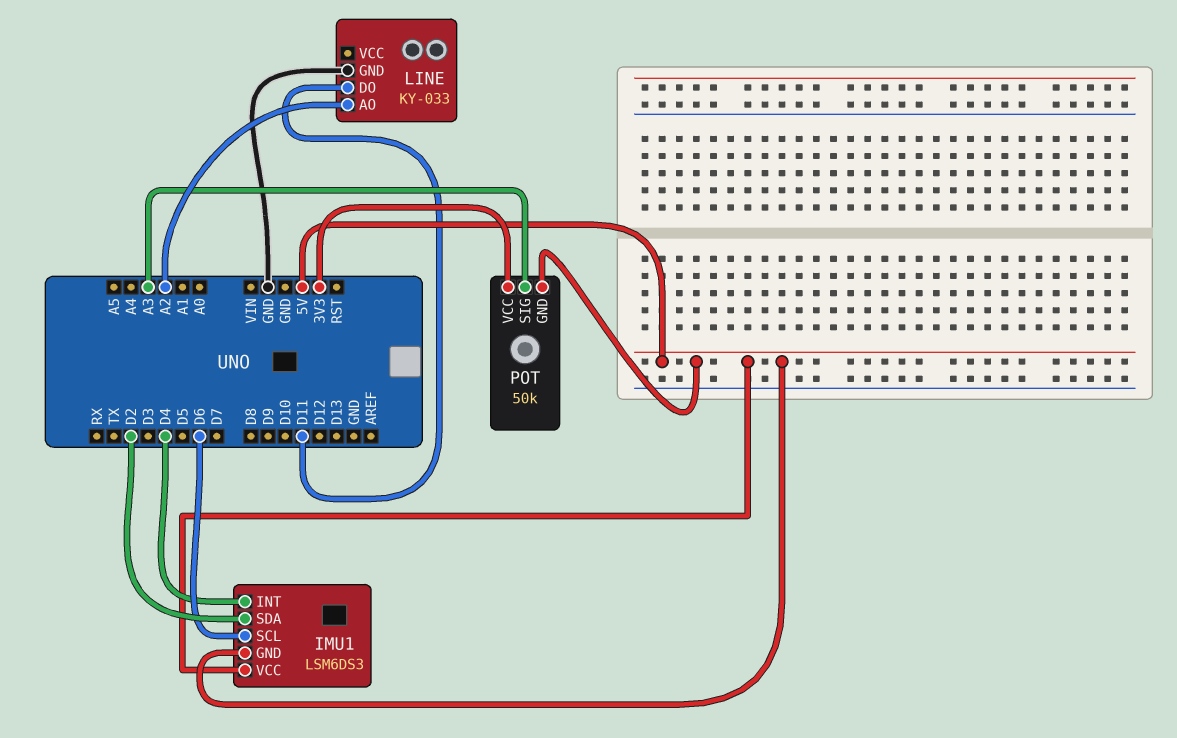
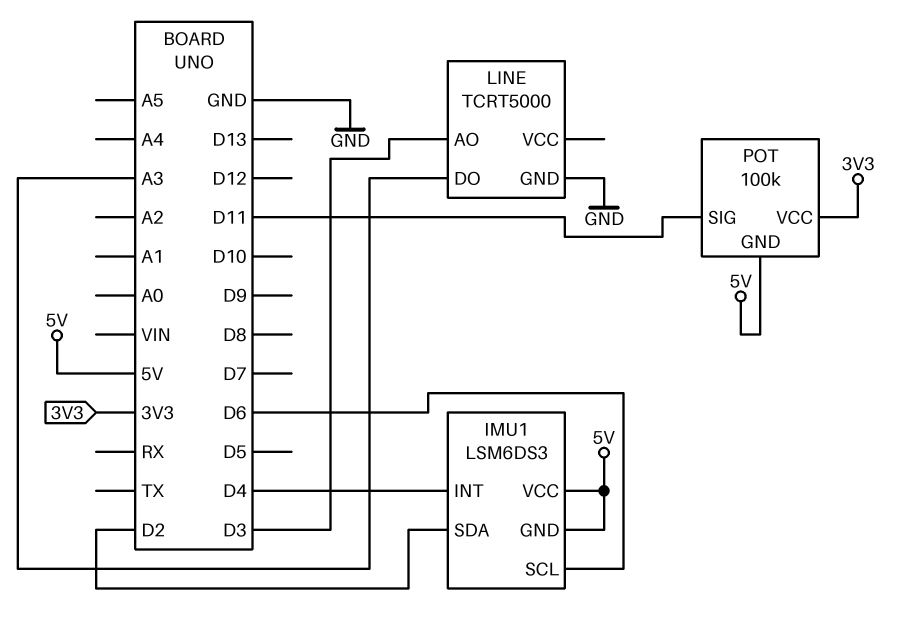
LINE: KY-033 -> TCRT5000
LINE pin AO: A2 -> D3
LINE pin DO: D11 -> A3
POT: 50k -> 100k
POT pin SIG: A3 -> D11

